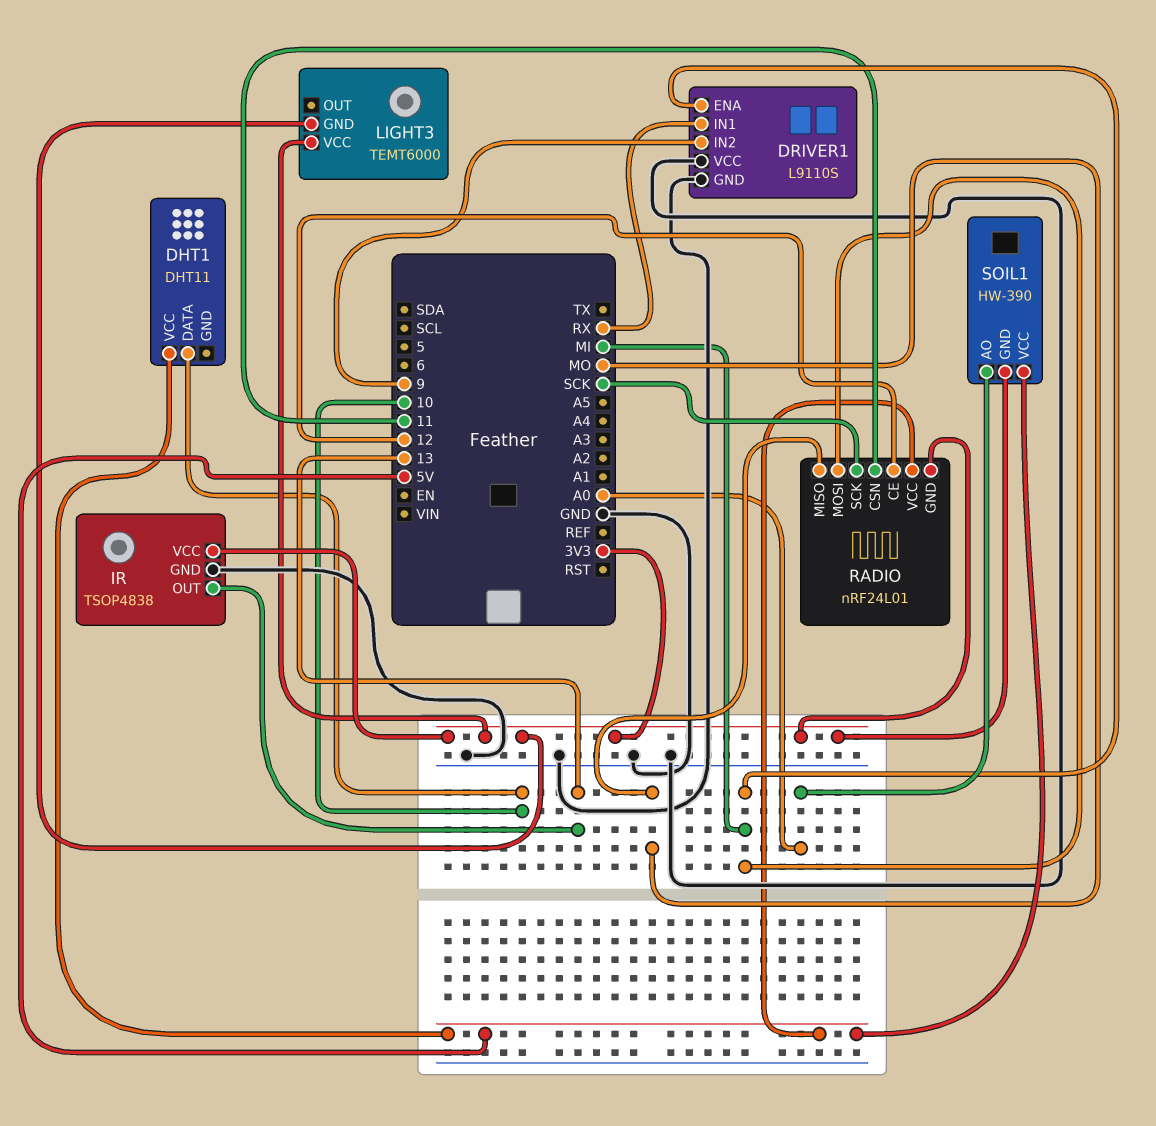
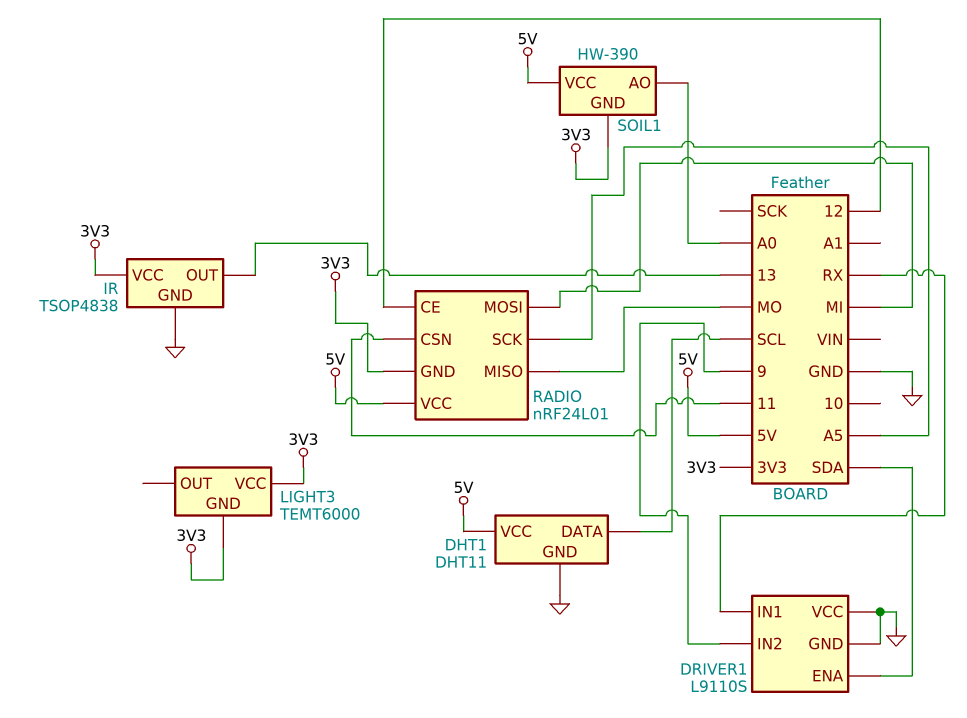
DHT1 pin DATA: 10 -> SCL
DHT1 pin GND: none -> GND
DRIVER1 pin ENA: MI -> SDA
RADIO pin SCK: SCK -> A5

